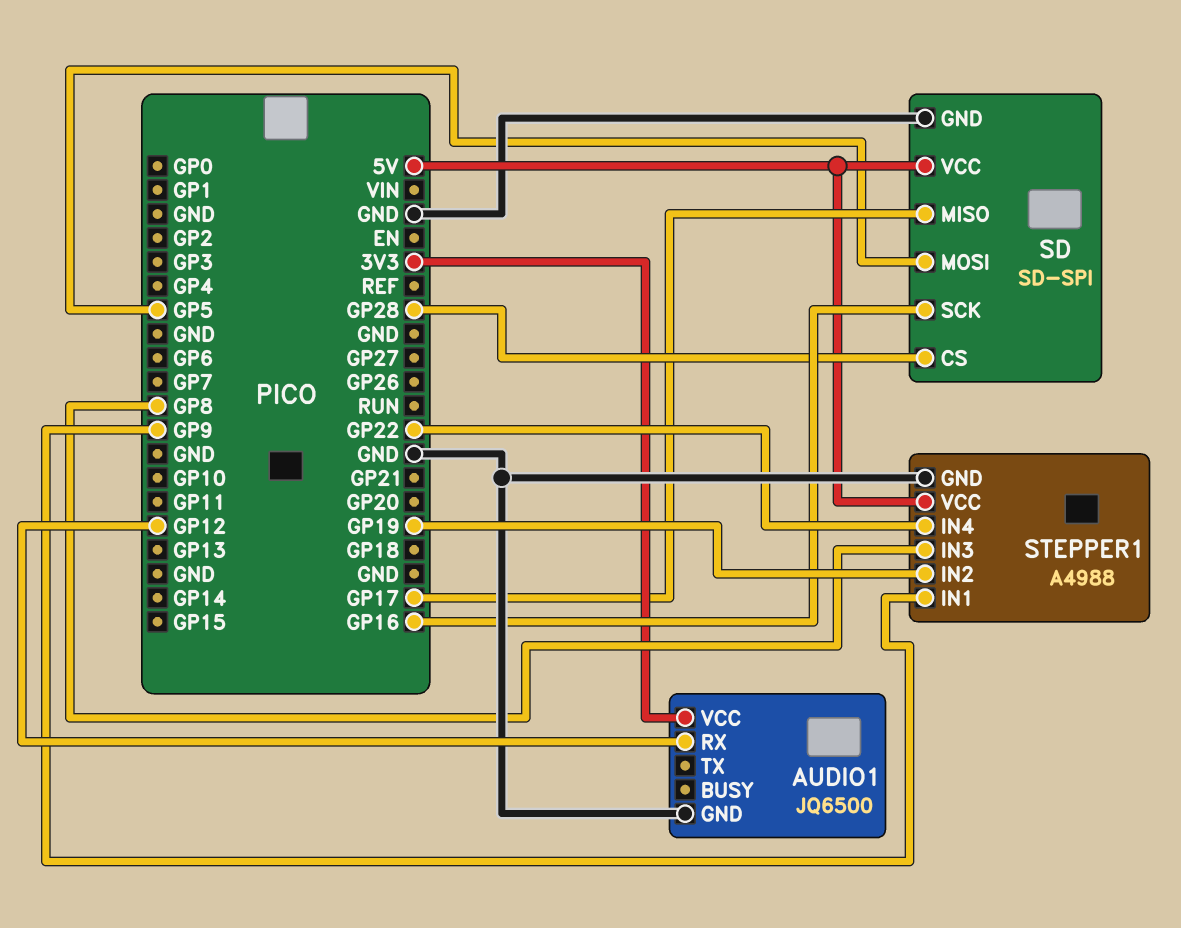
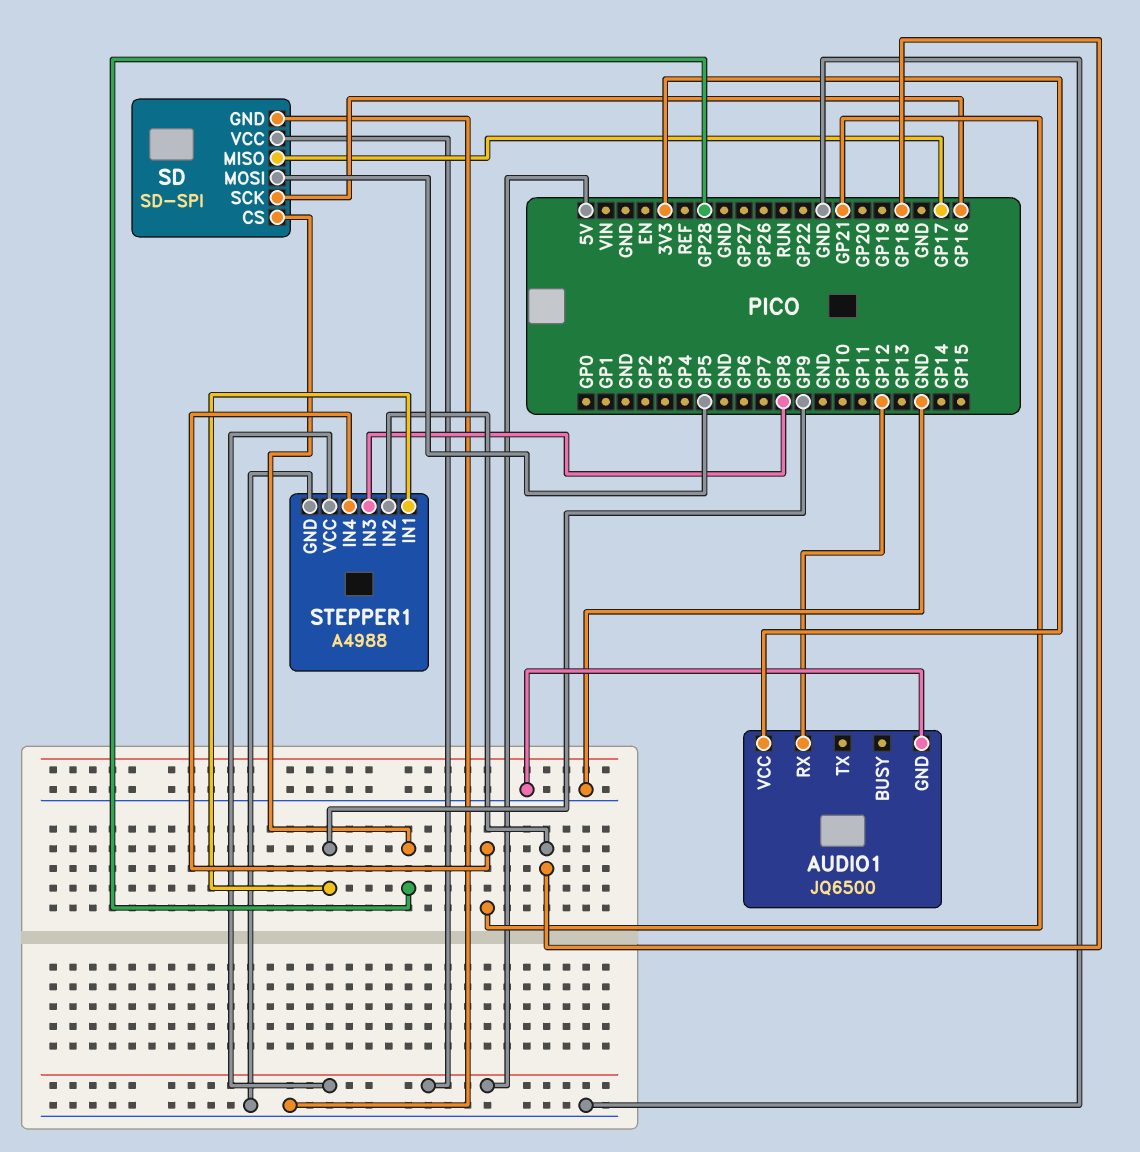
STEPPER1 pin IN2: GP19 -> GP18
STEPPER1 pin IN4: GP22 -> GP21

